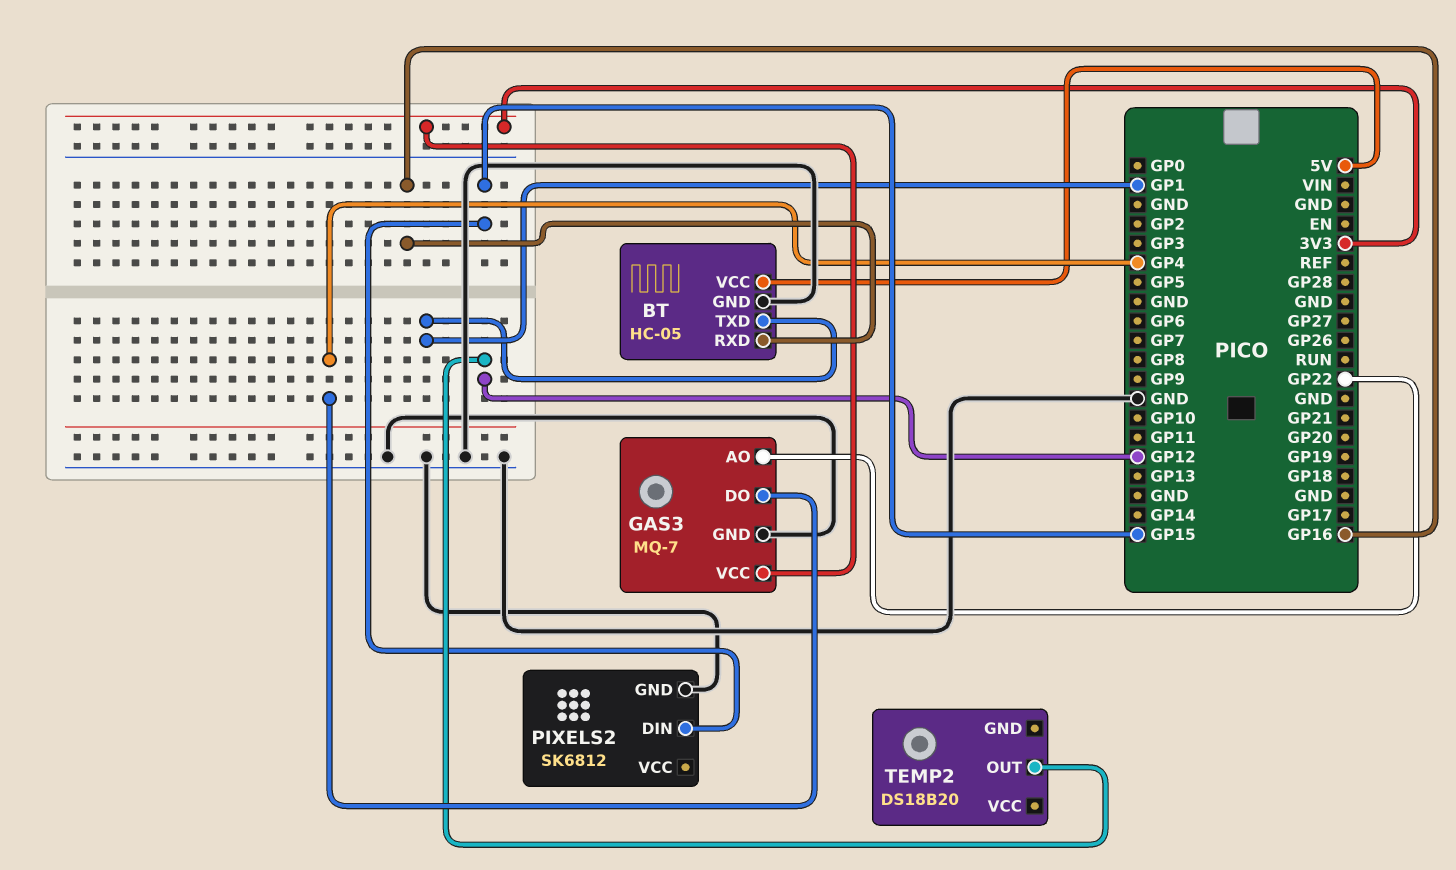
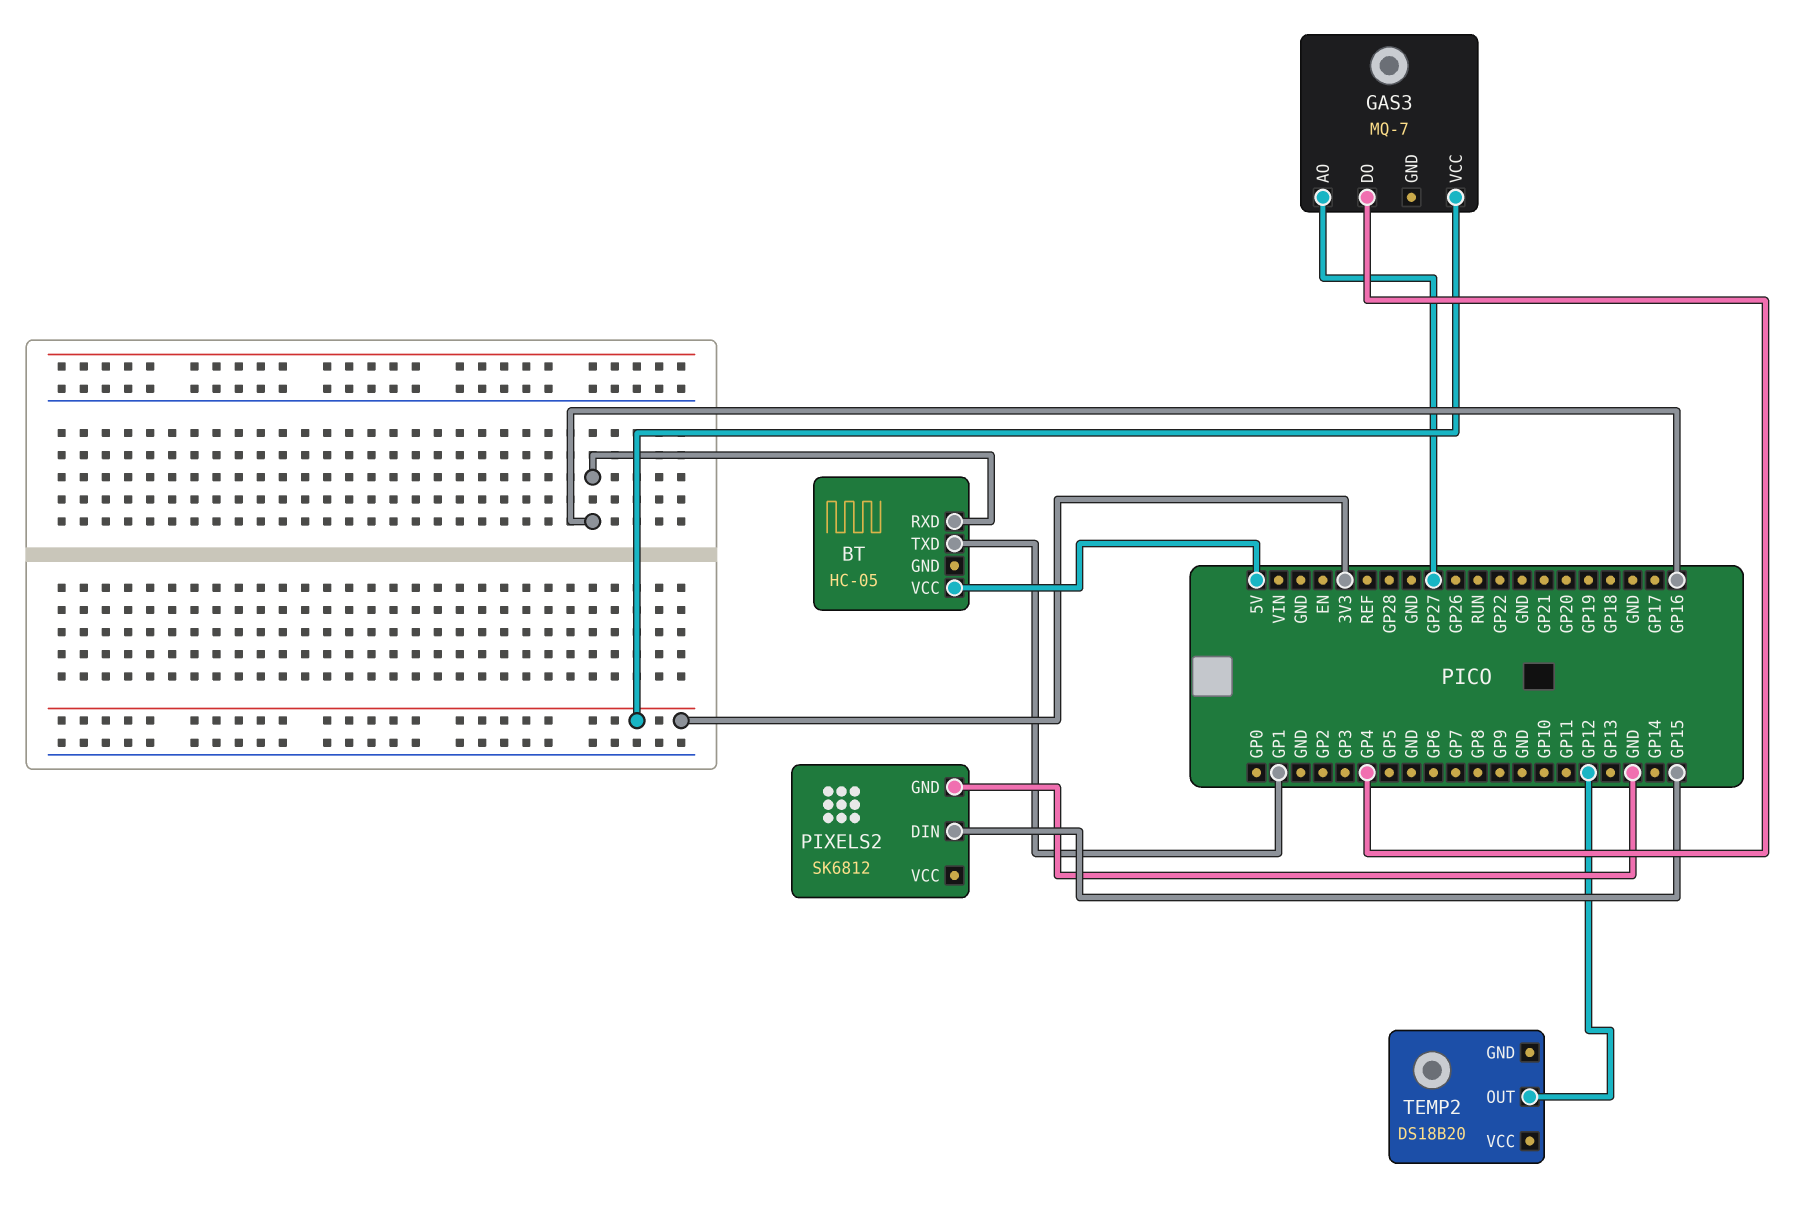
BT pin GND: GND -> none
GAS3 pin AO: GP22 -> GP27
GAS3 pin GND: GND -> none

